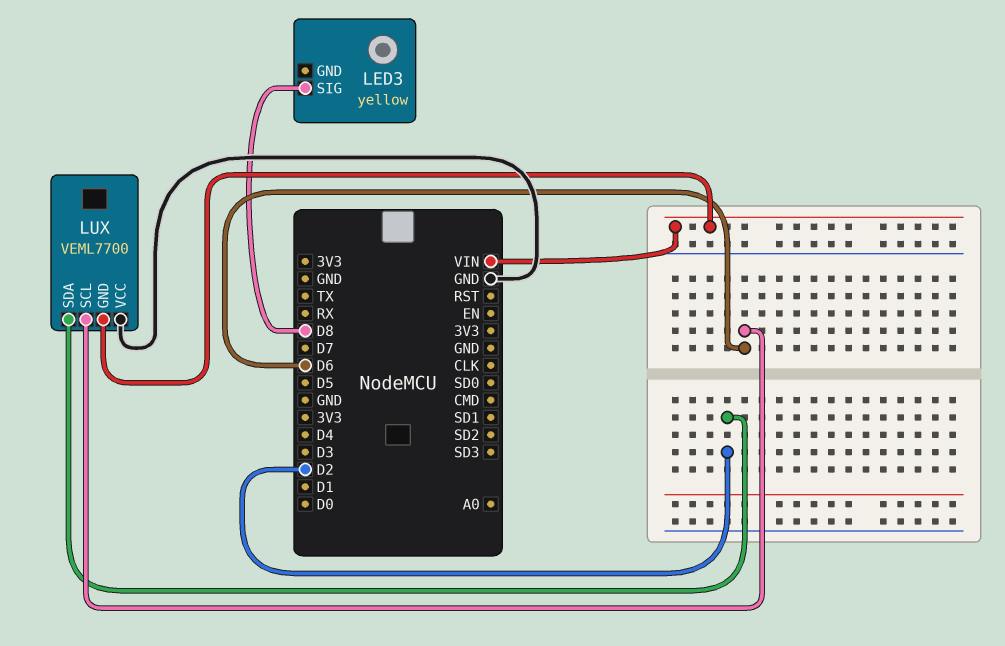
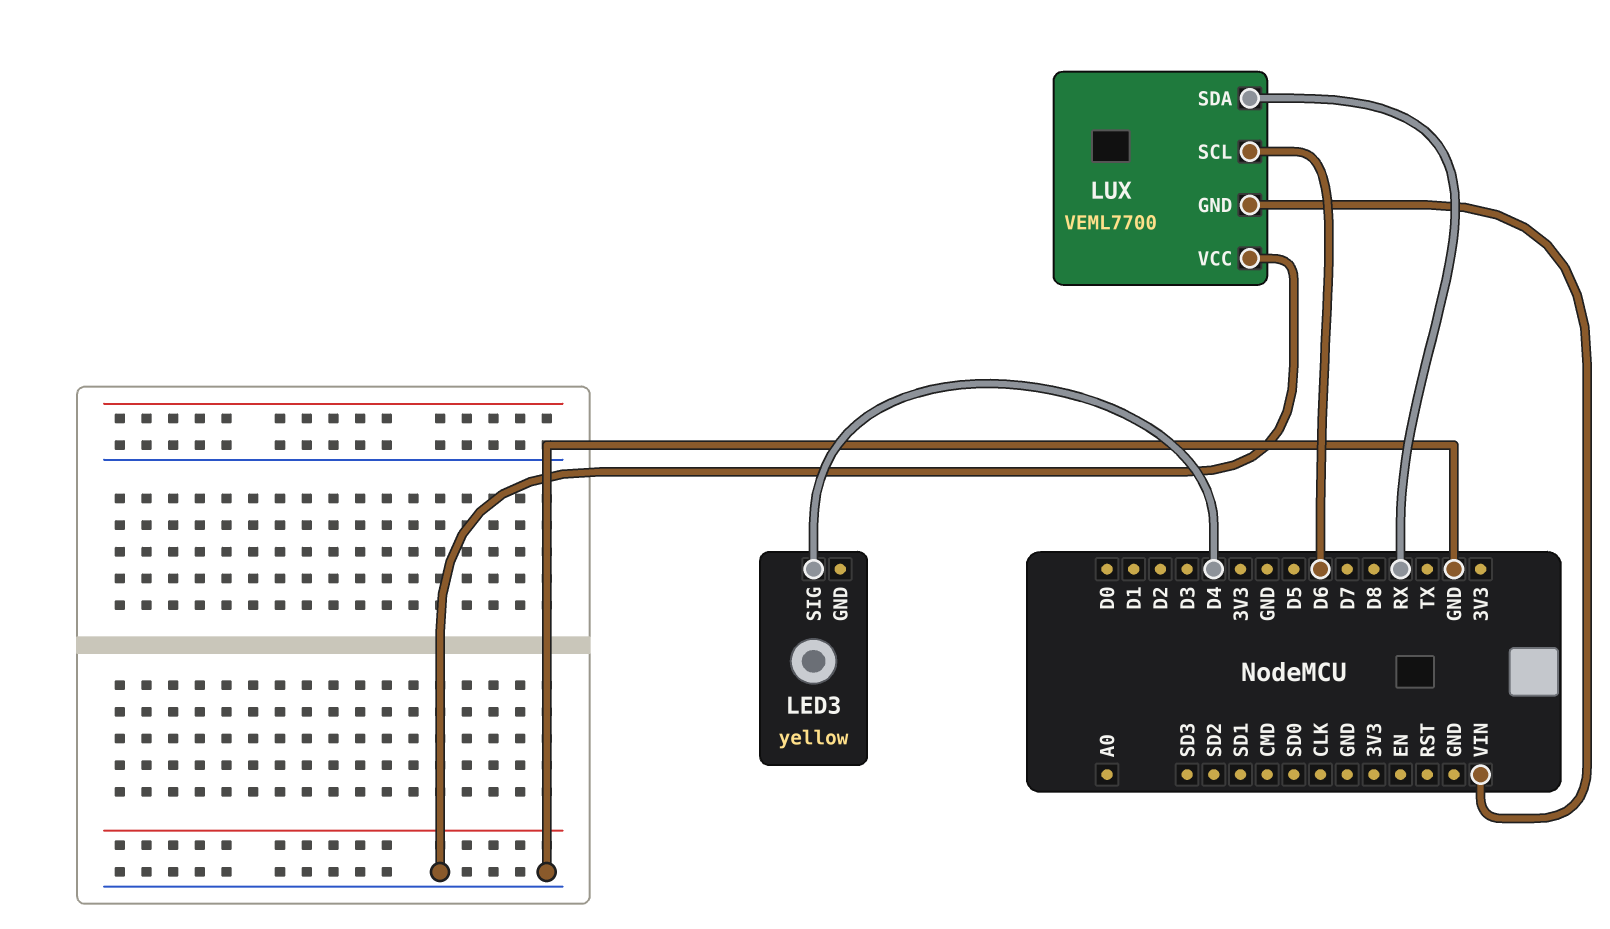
LED3 pin SIG: D8 -> D4
LUX pin SDA: D2 -> RX

